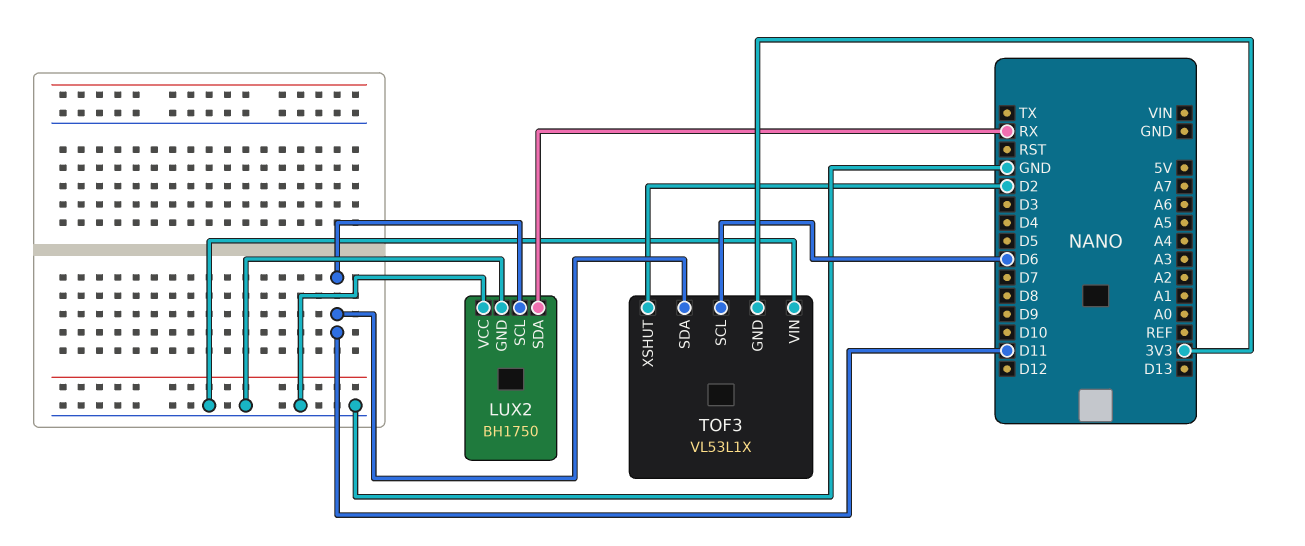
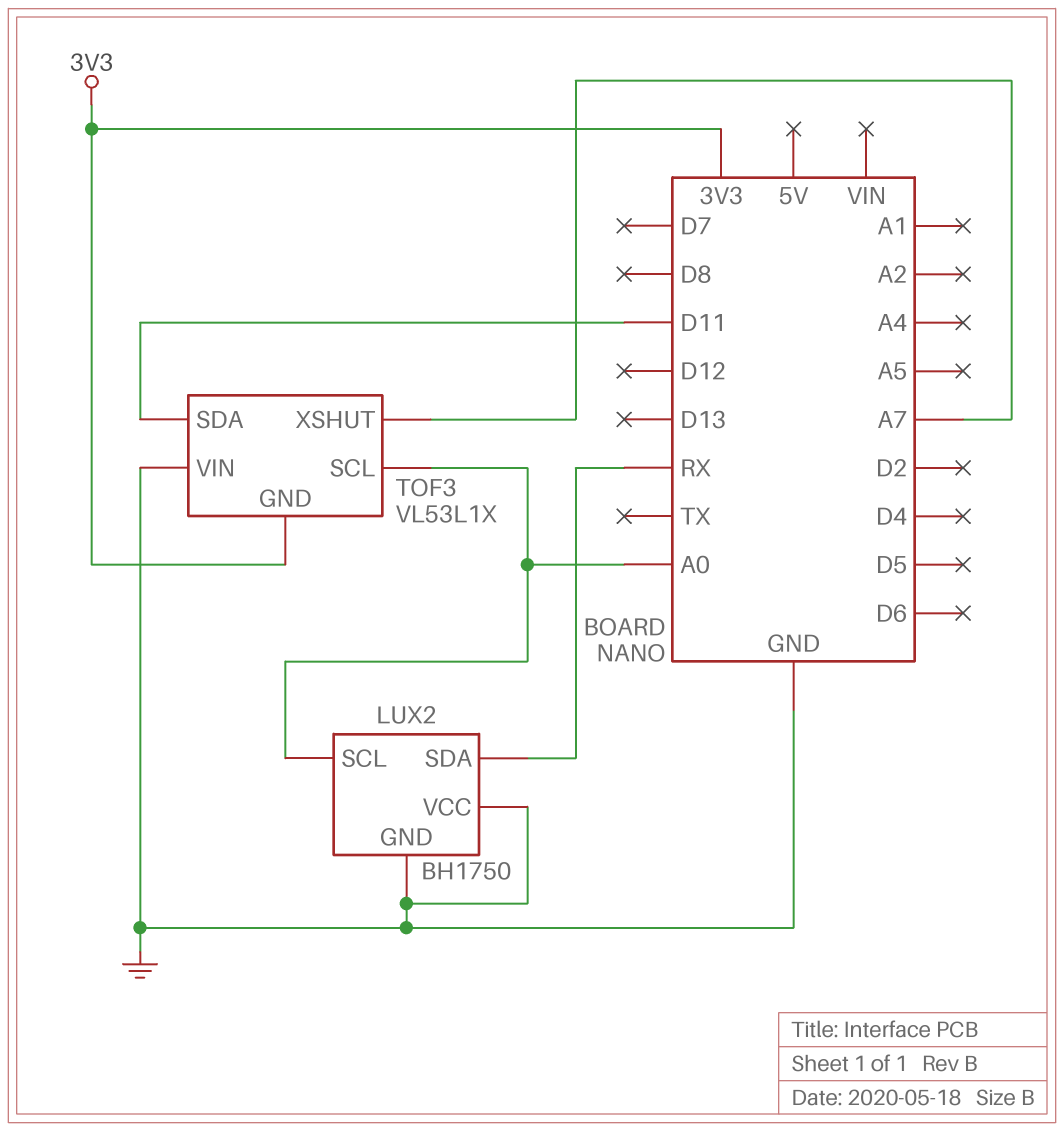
LUX2 pin SCL: D11 -> A0
TOF3 pin SCL: D6 -> A0
TOF3 pin XSHUT: D2 -> A7

